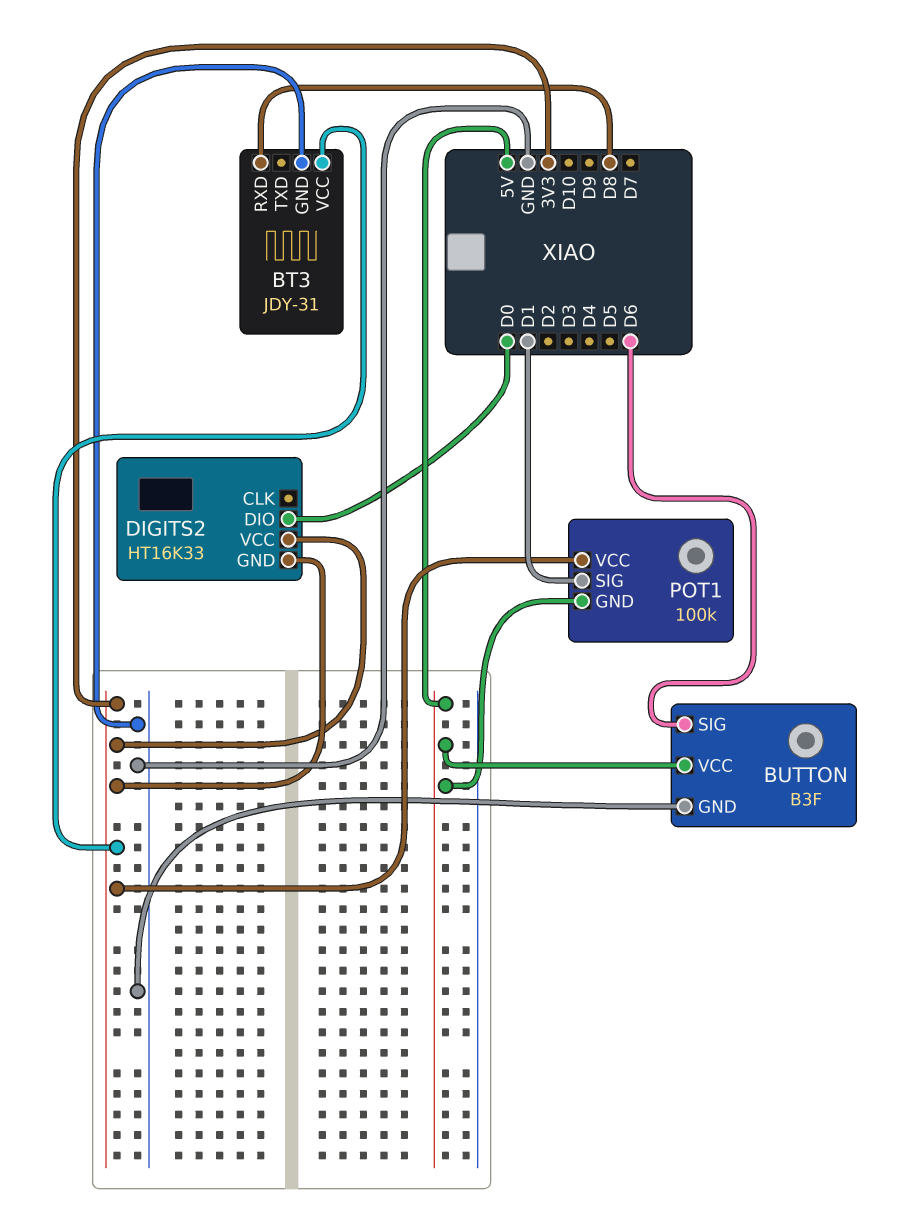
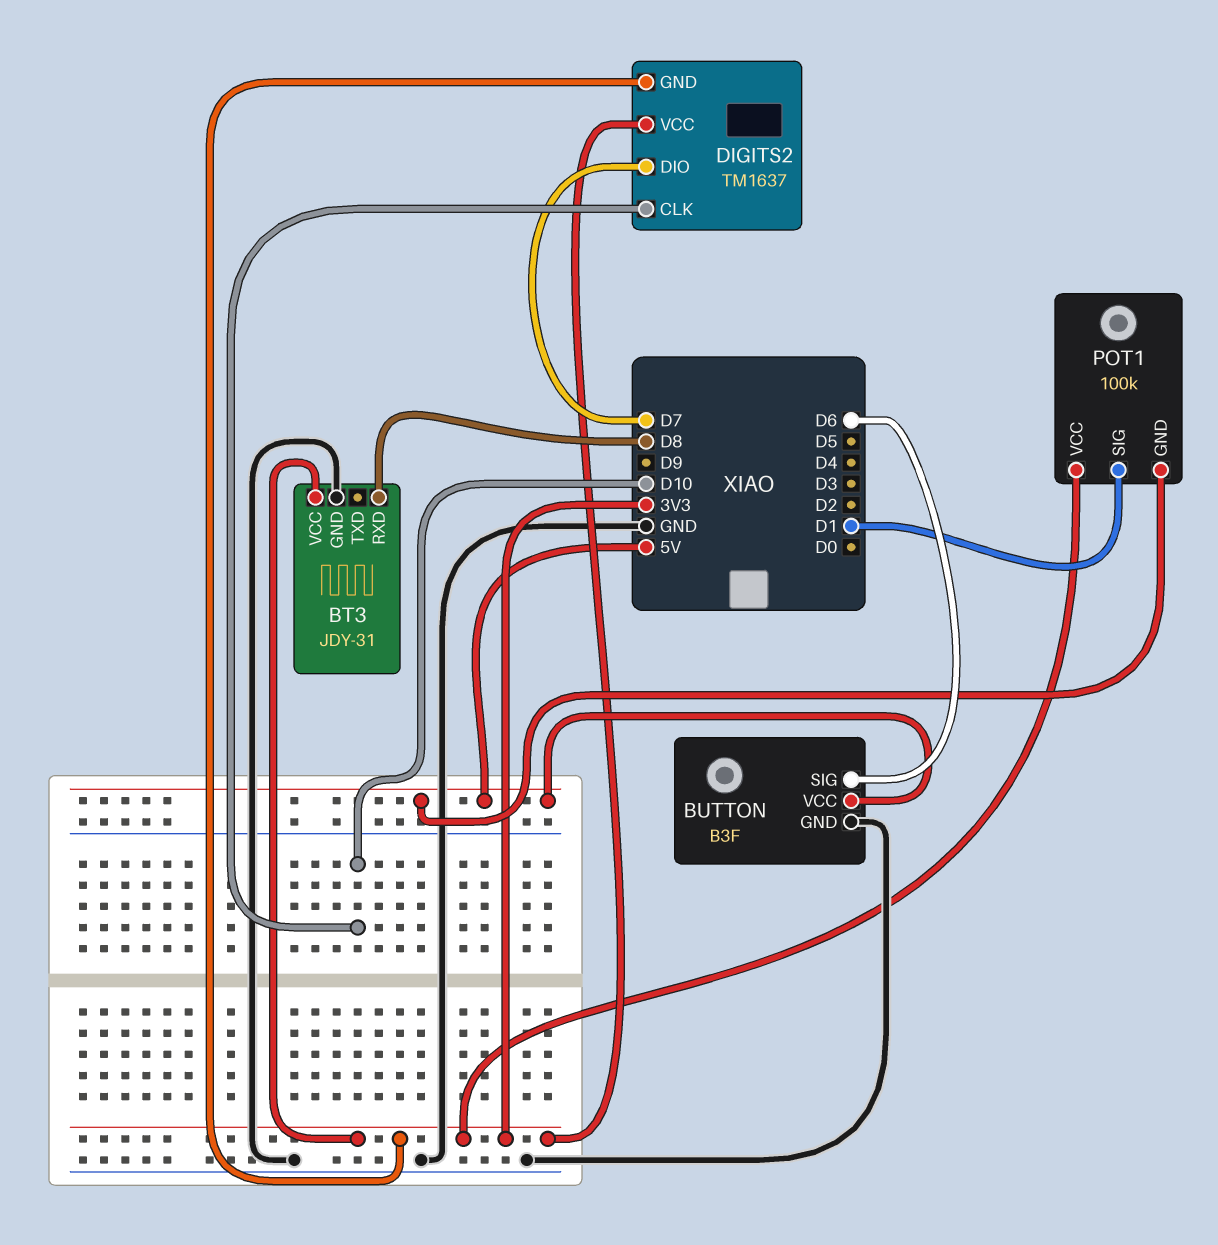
DIGITS2: HT16K33 -> TM1637
DIGITS2 pin CLK: none -> D10
DIGITS2 pin DIO: D0 -> D7

